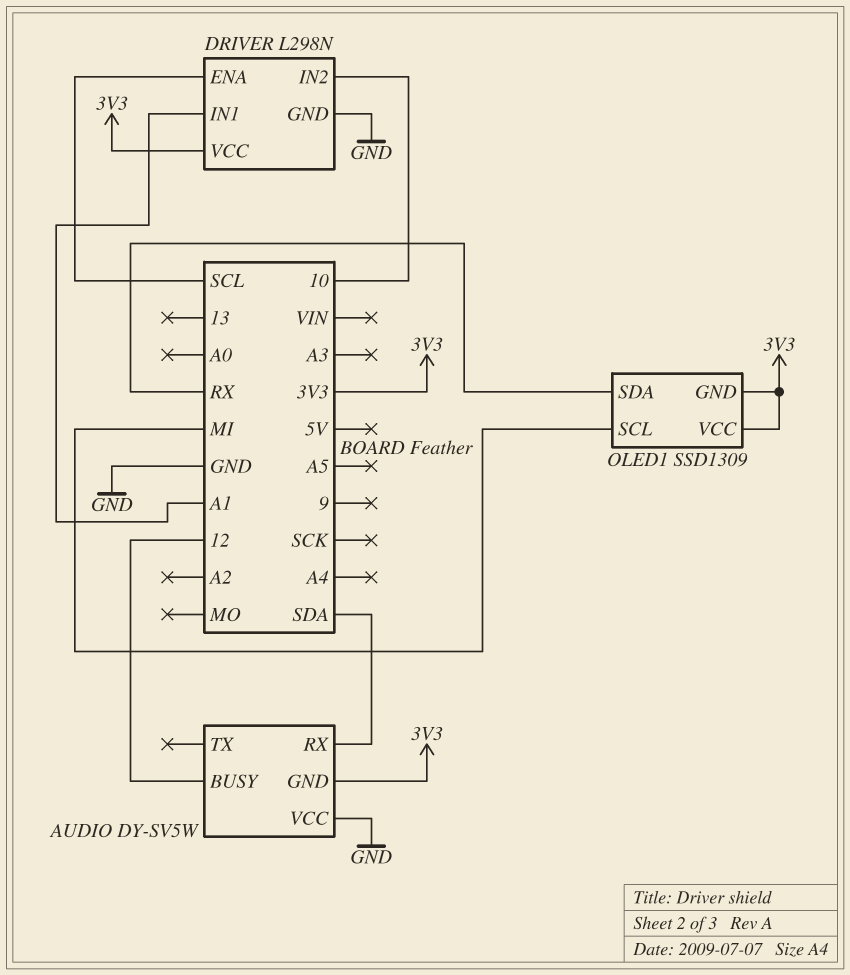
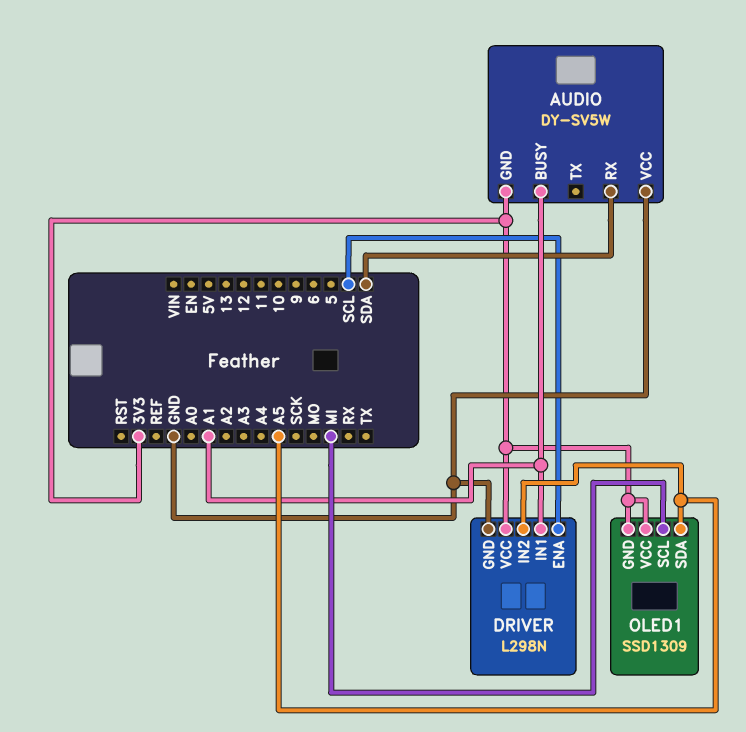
AUDIO pin BUSY: 12 -> A1
DRIVER pin IN2: 10 -> A5
OLED1 pin SDA: RX -> A5

